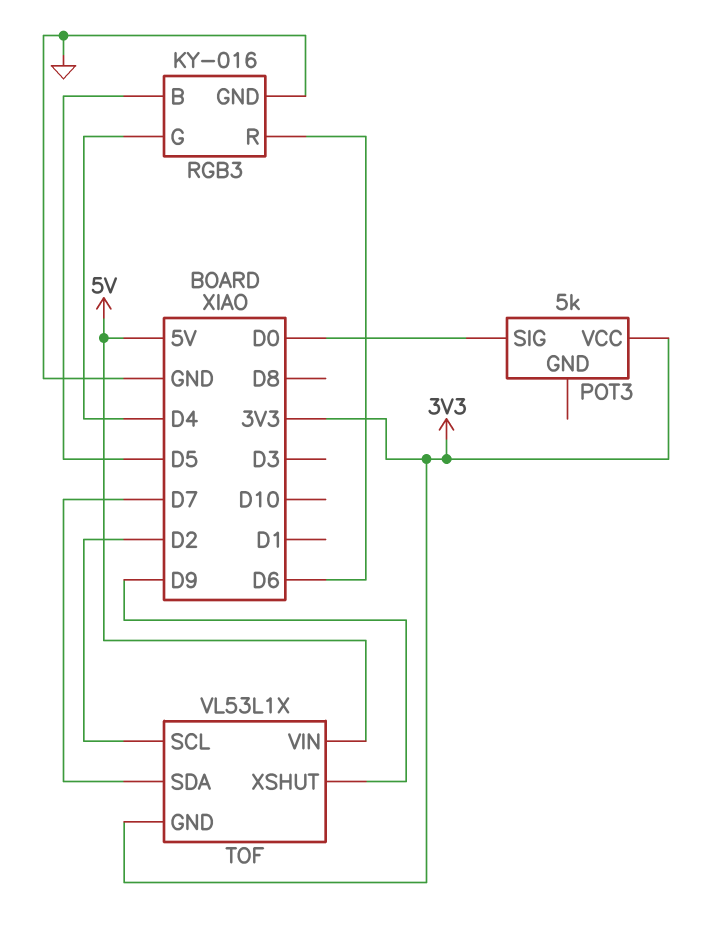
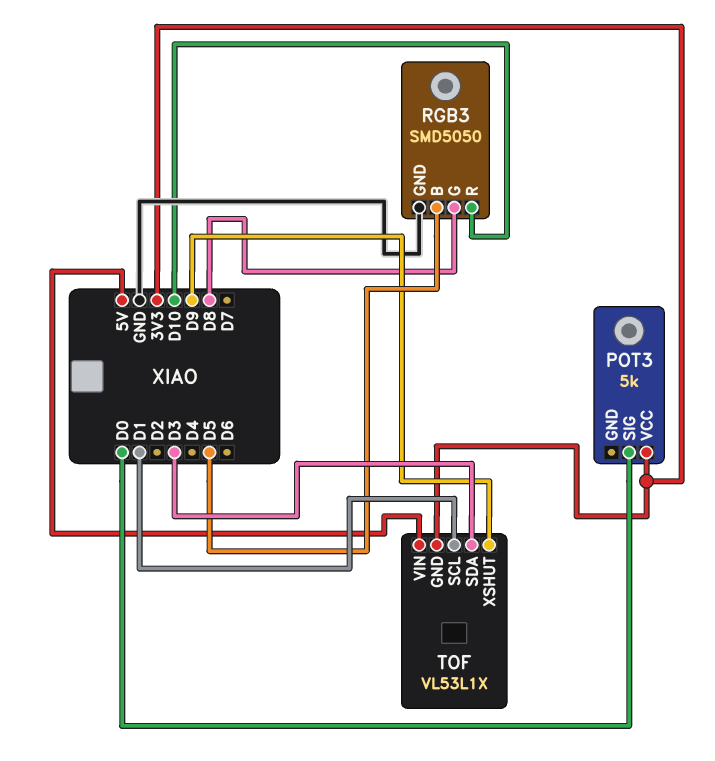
RGB3: KY-016 -> SMD5050
RGB3 pin G: D4 -> D8
RGB3 pin R: D6 -> D10
TOF pin SCL: D2 -> D1
TOF pin SDA: D7 -> D3

